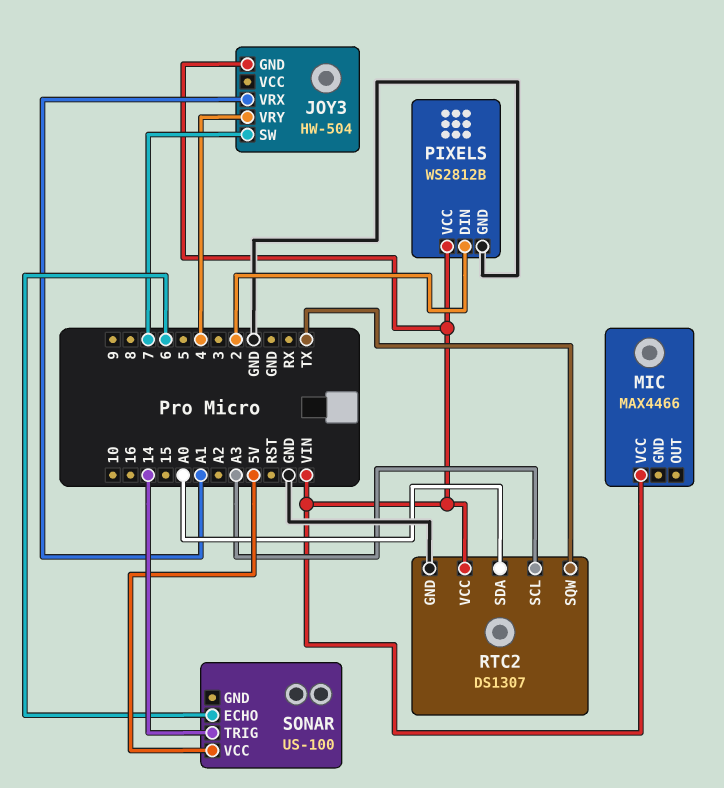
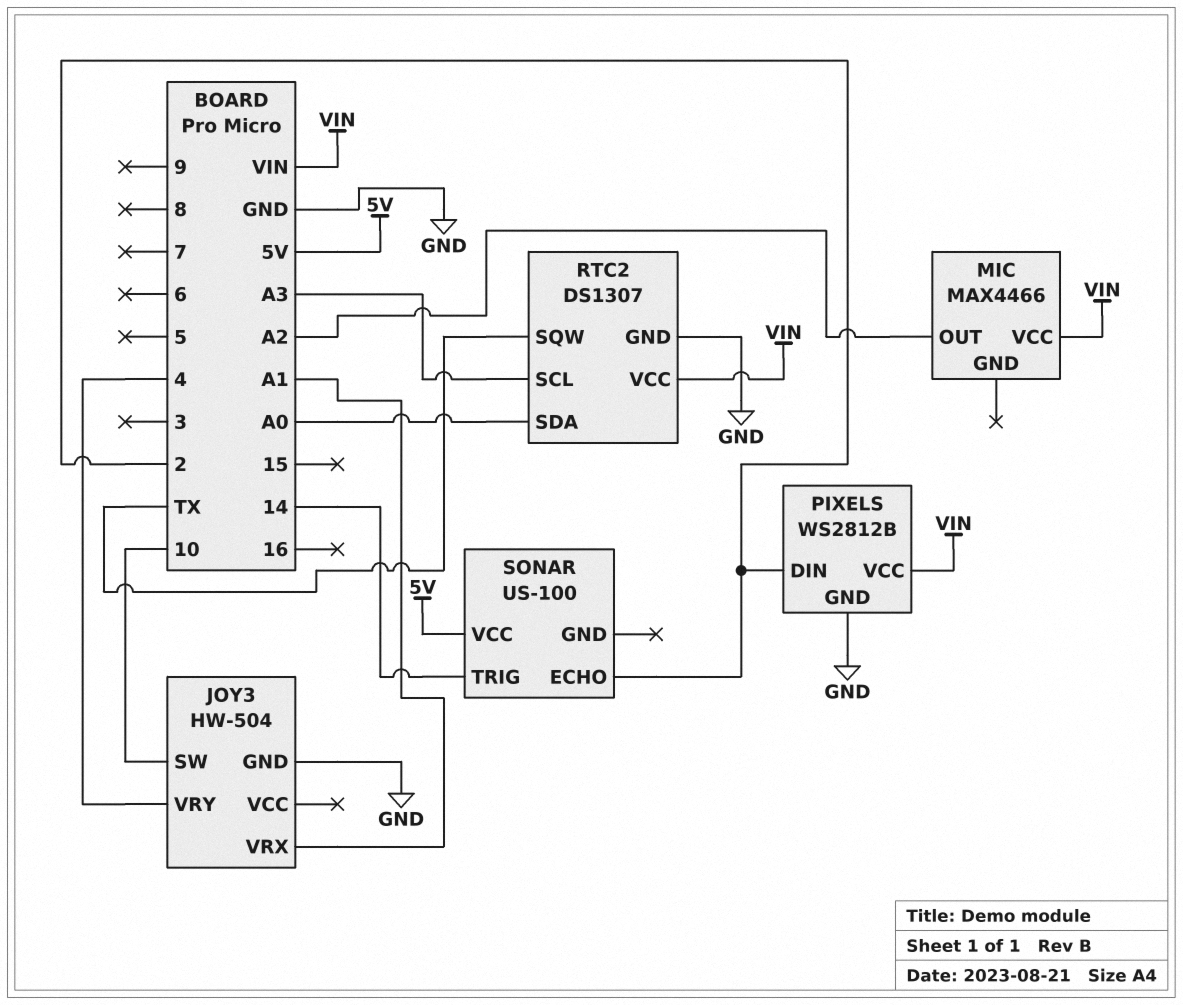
JOY3 pin GND: VIN -> GND
JOY3 pin SW: 7 -> 10
MIC pin OUT: none -> A2
SONAR pin ECHO: 6 -> 2

